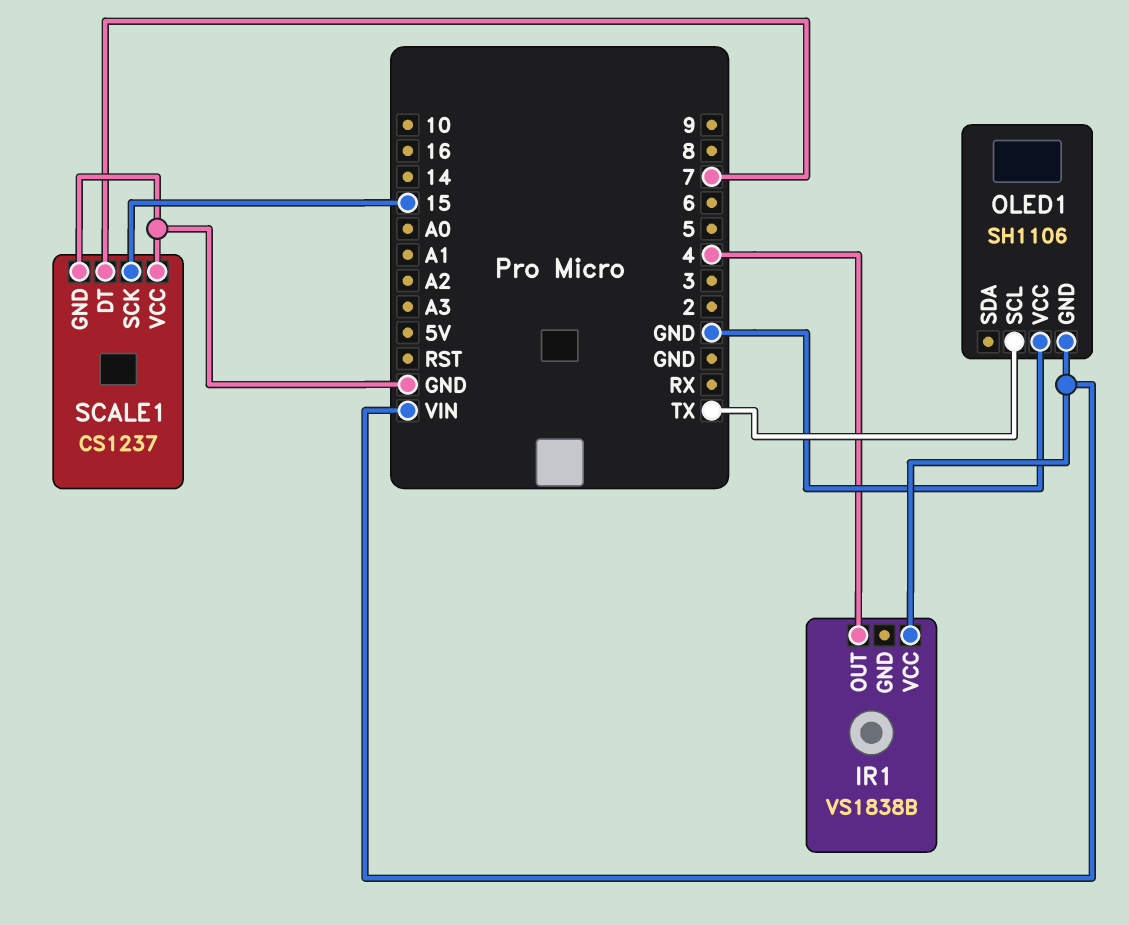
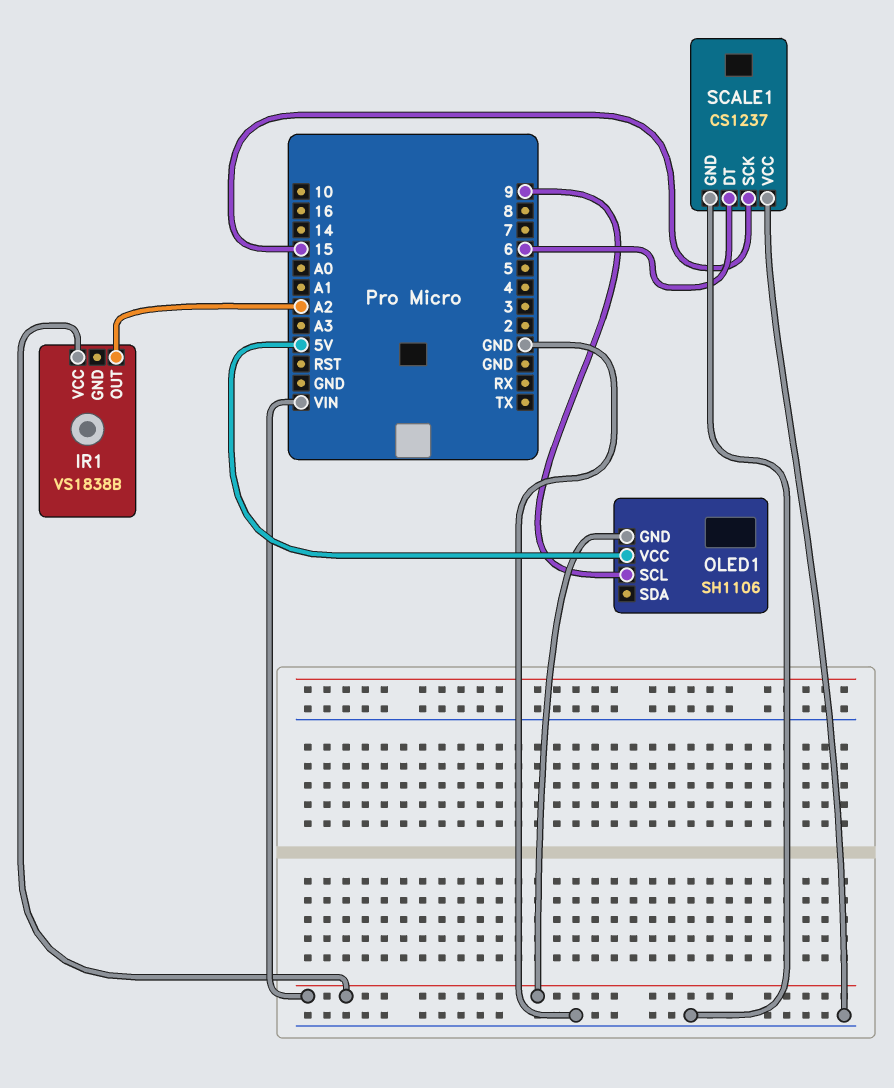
IR1 pin OUT: 4 -> A2
OLED1 pin SCL: TX -> 9
OLED1 pin VCC: GND -> 5V
SCALE1 pin DT: 7 -> 6

